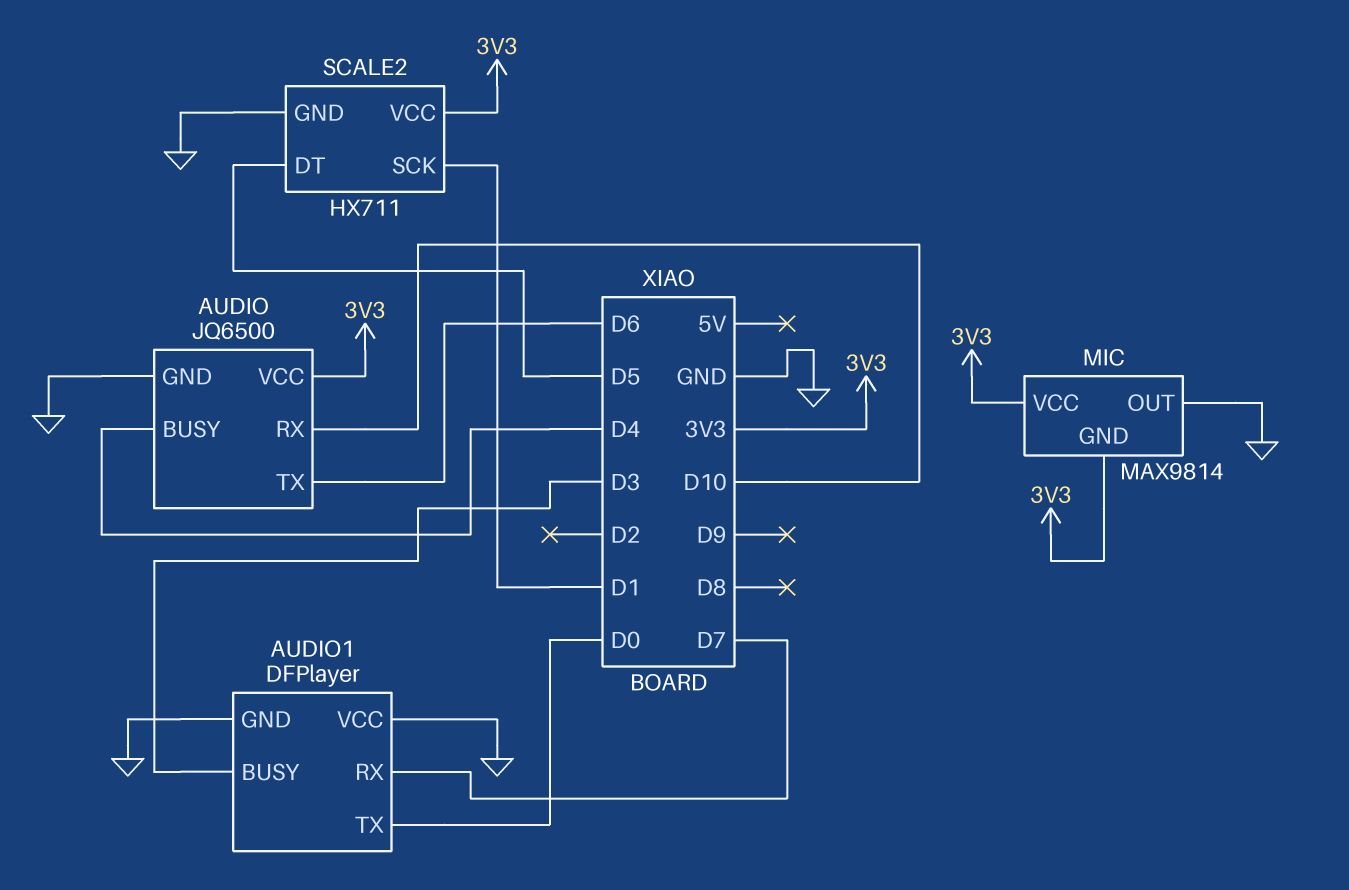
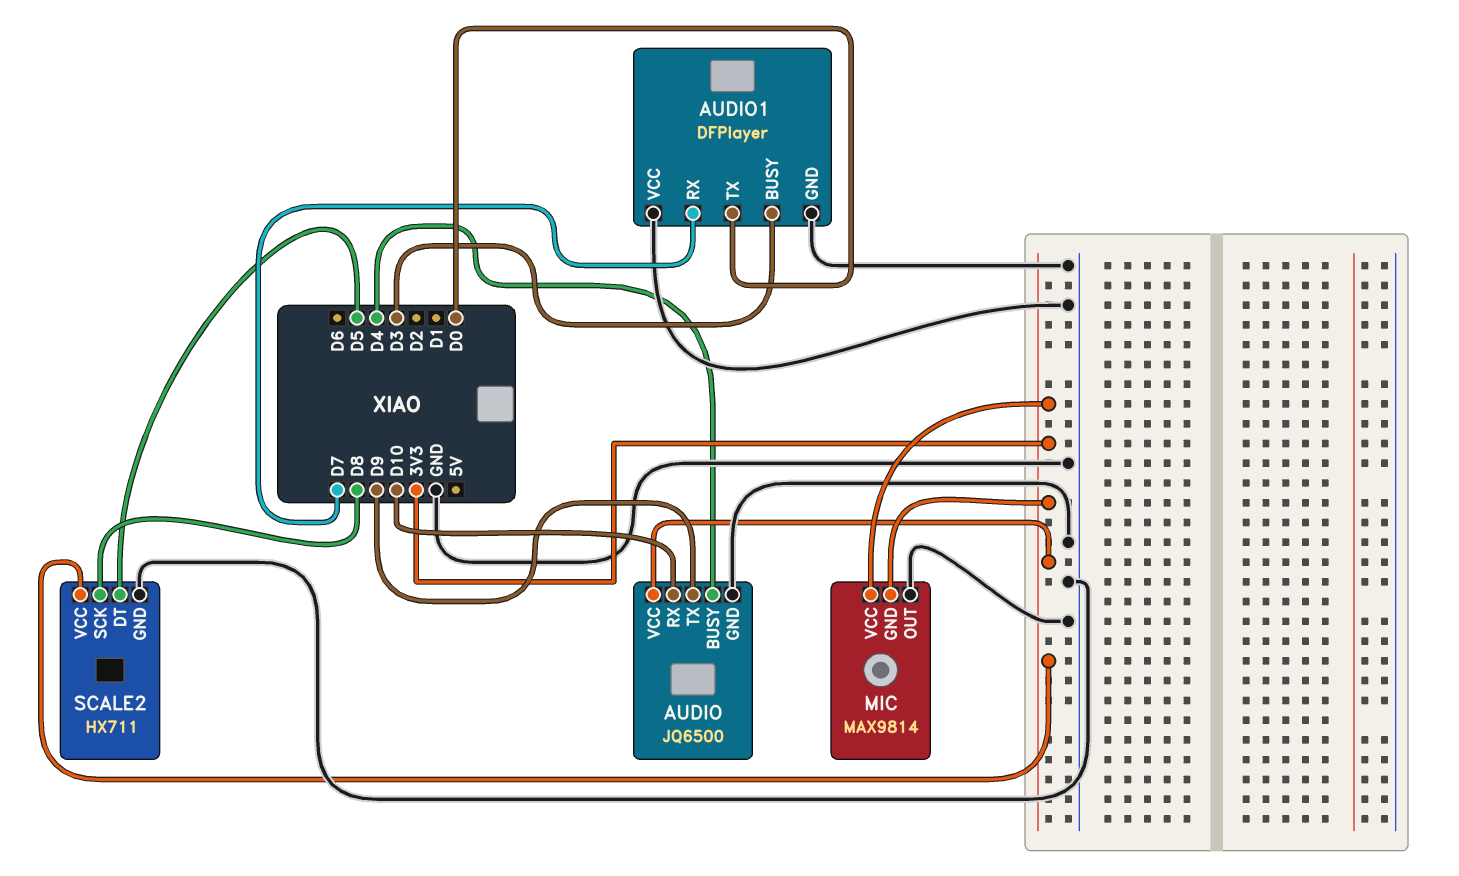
AUDIO pin TX: D6 -> D9
SCALE2 pin SCK: D1 -> D8

